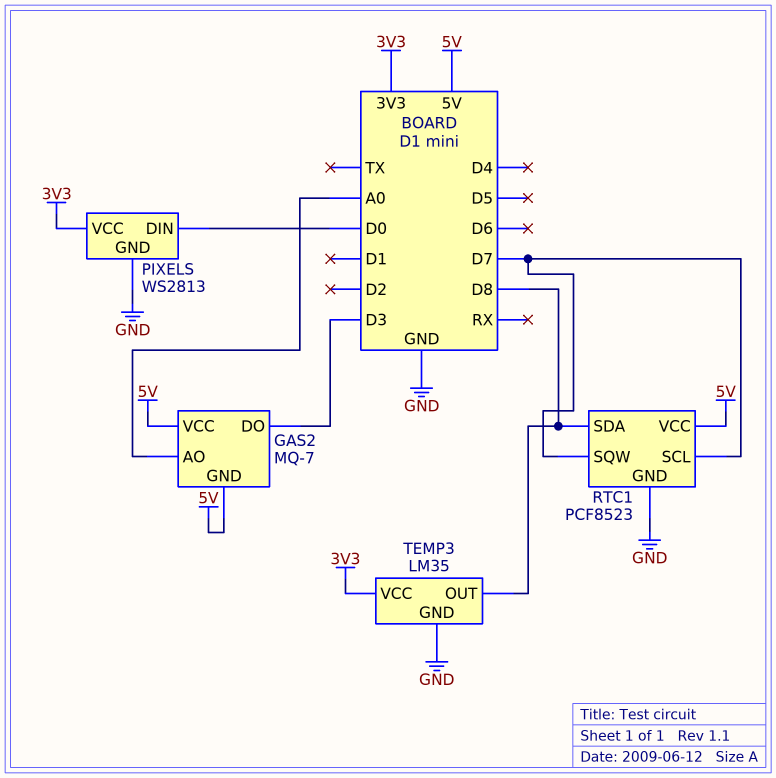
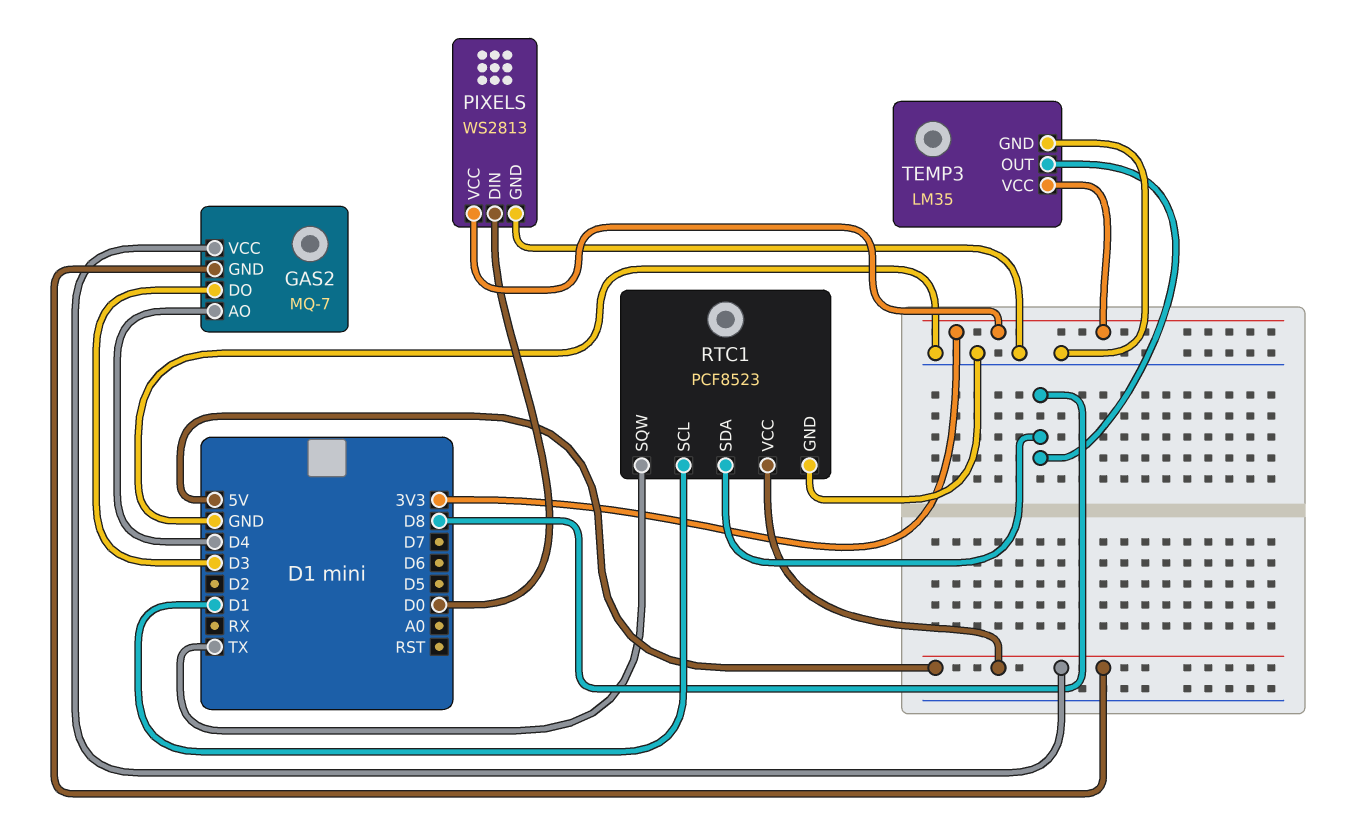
GAS2 pin AO: A0 -> D4
RTC1 pin SCL: D7 -> D1
RTC1 pin SQW: D7 -> TX

